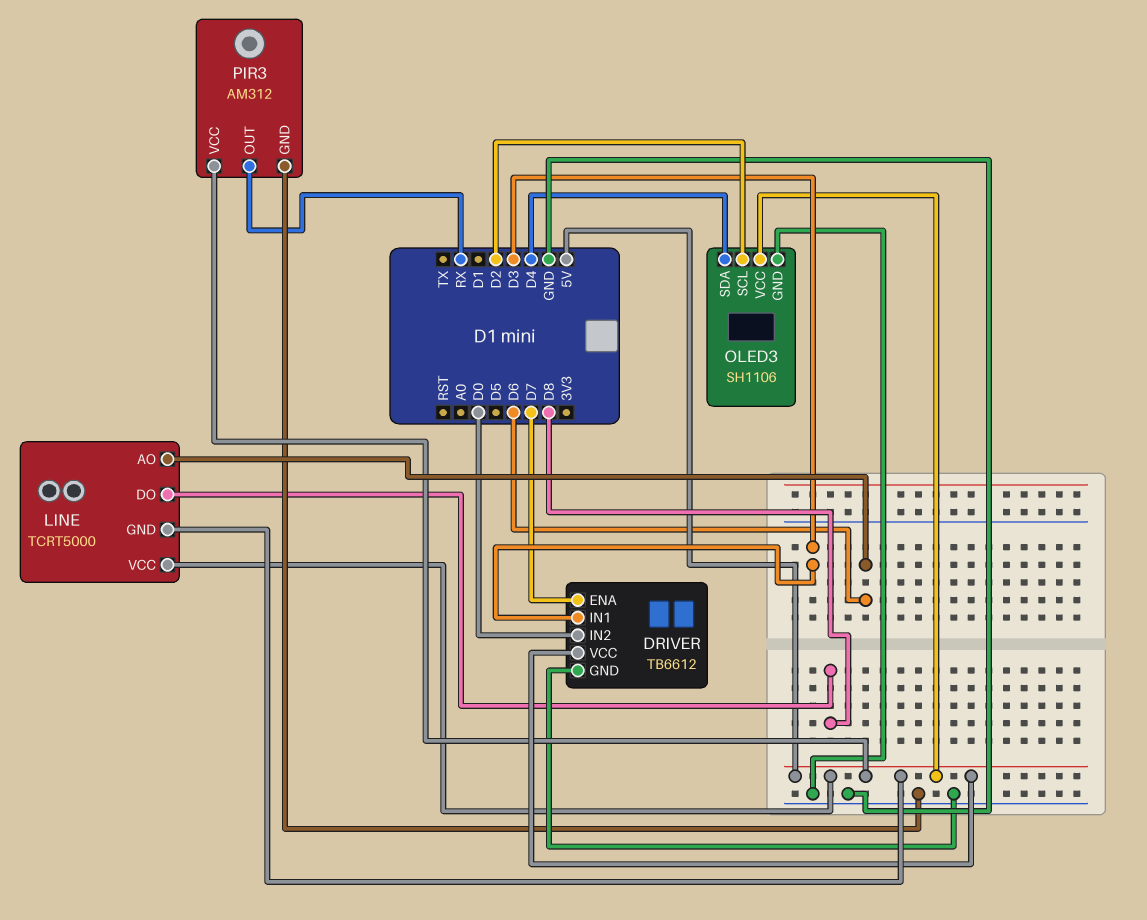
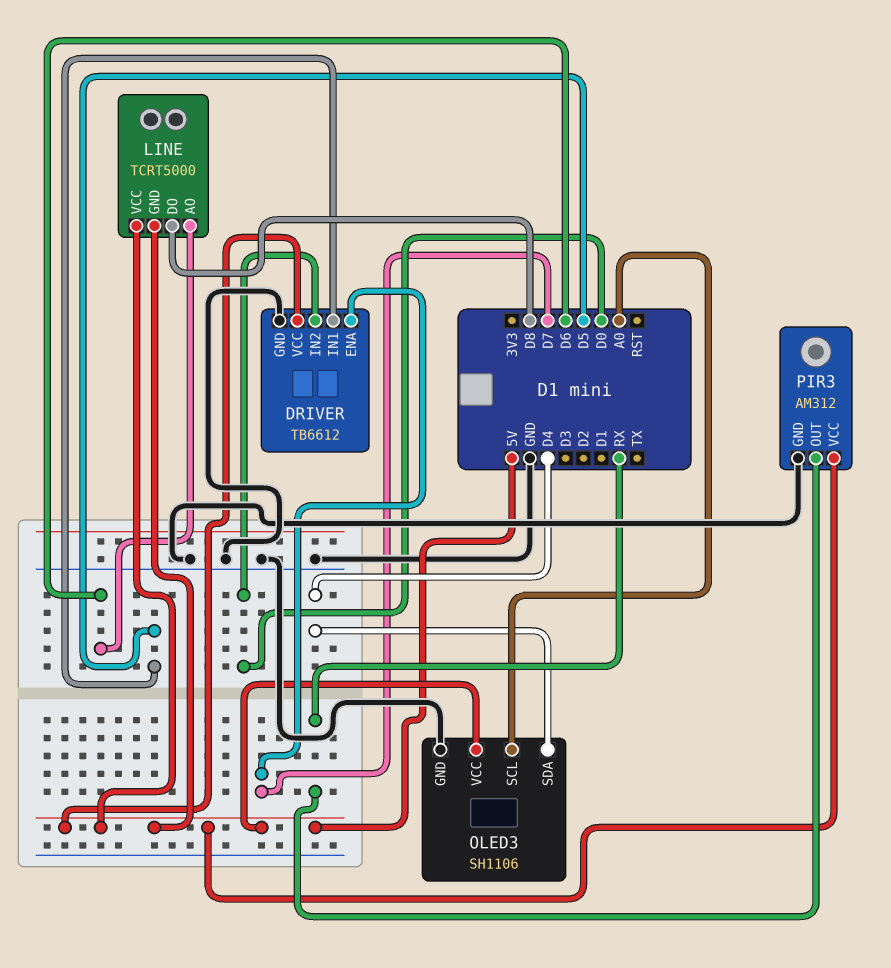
DRIVER pin IN1: D3 -> D5
OLED3 pin SCL: D2 -> A0

